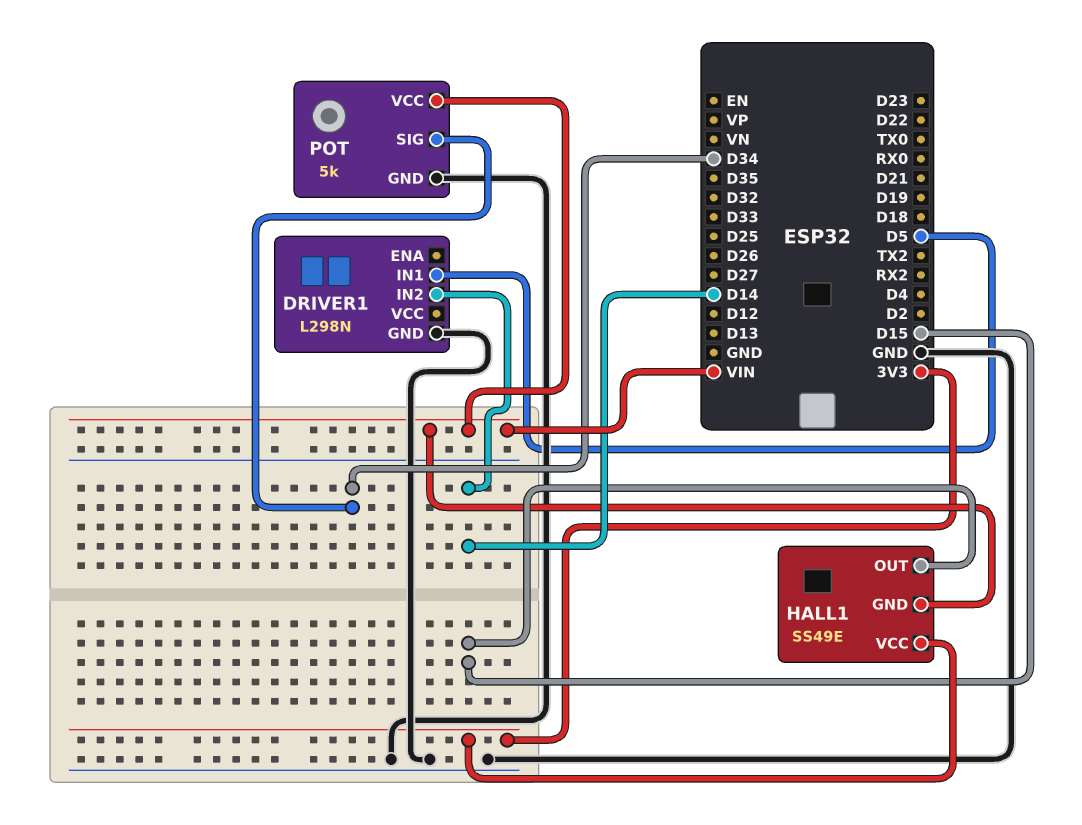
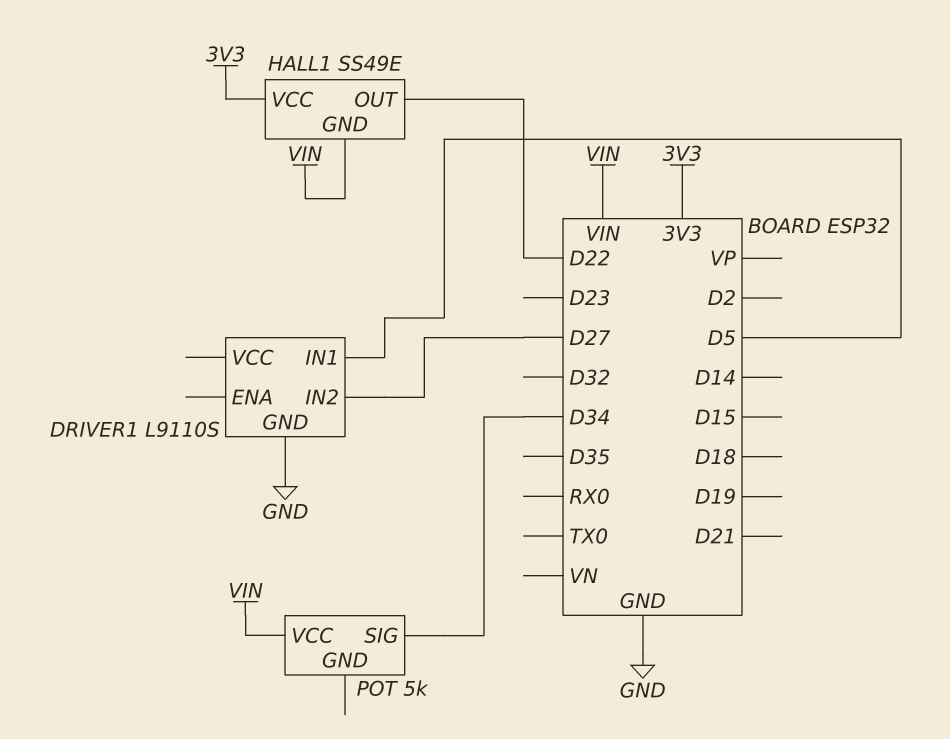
DRIVER1: L298N -> L9110S
DRIVER1 pin IN2: D14 -> D27
HALL1 pin OUT: D15 -> D22
POT pin GND: GND -> none

